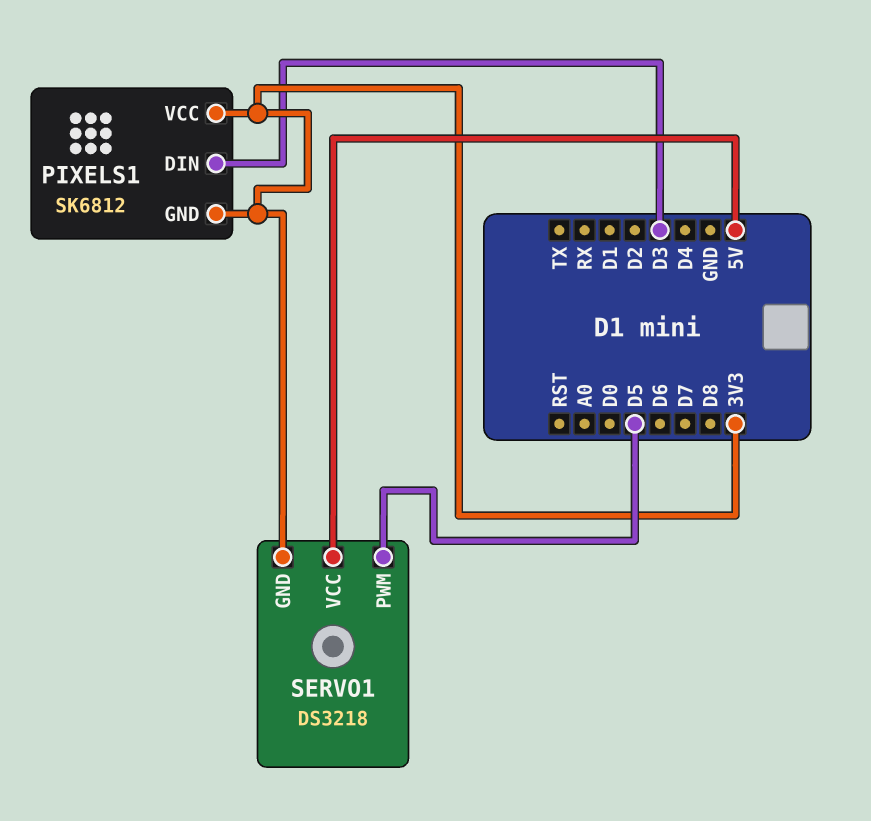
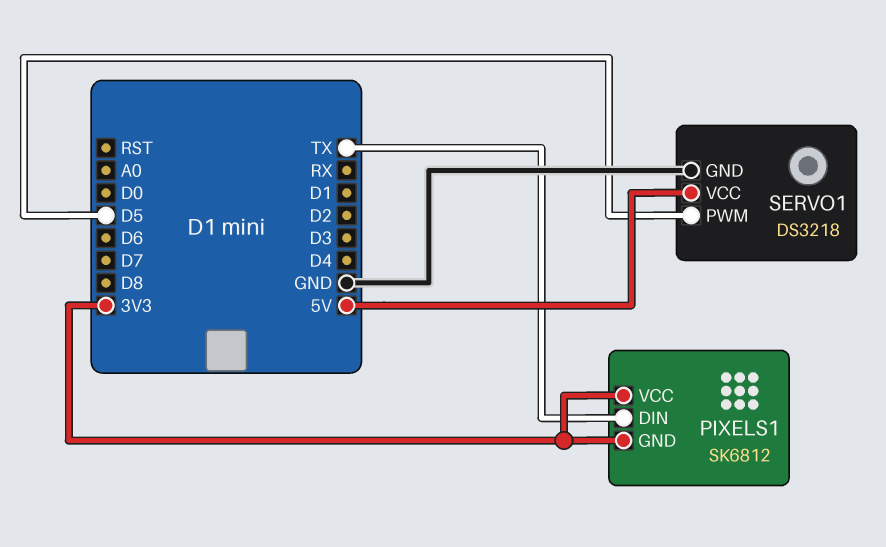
PIXELS1 pin DIN: D3 -> TX
SERVO1 pin GND: 3V3 -> GND

